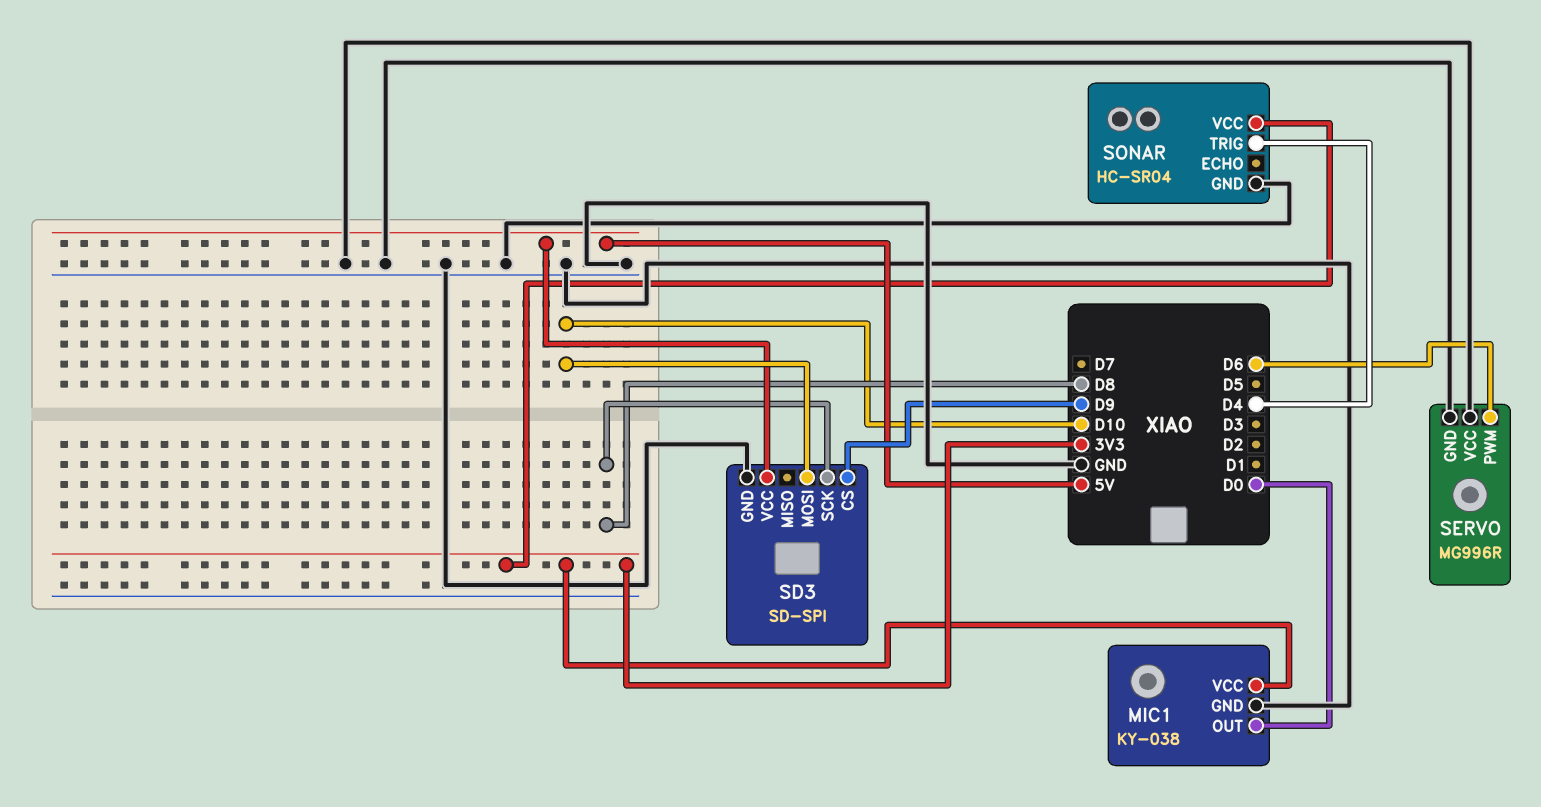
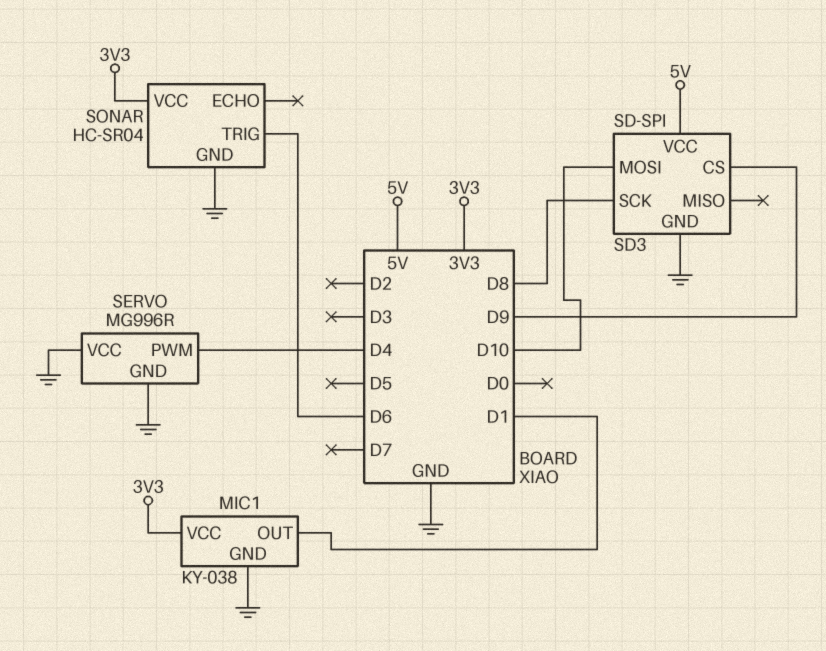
MIC1 pin OUT: D0 -> D1
SERVO pin PWM: D6 -> D4
SONAR pin TRIG: D4 -> D6

